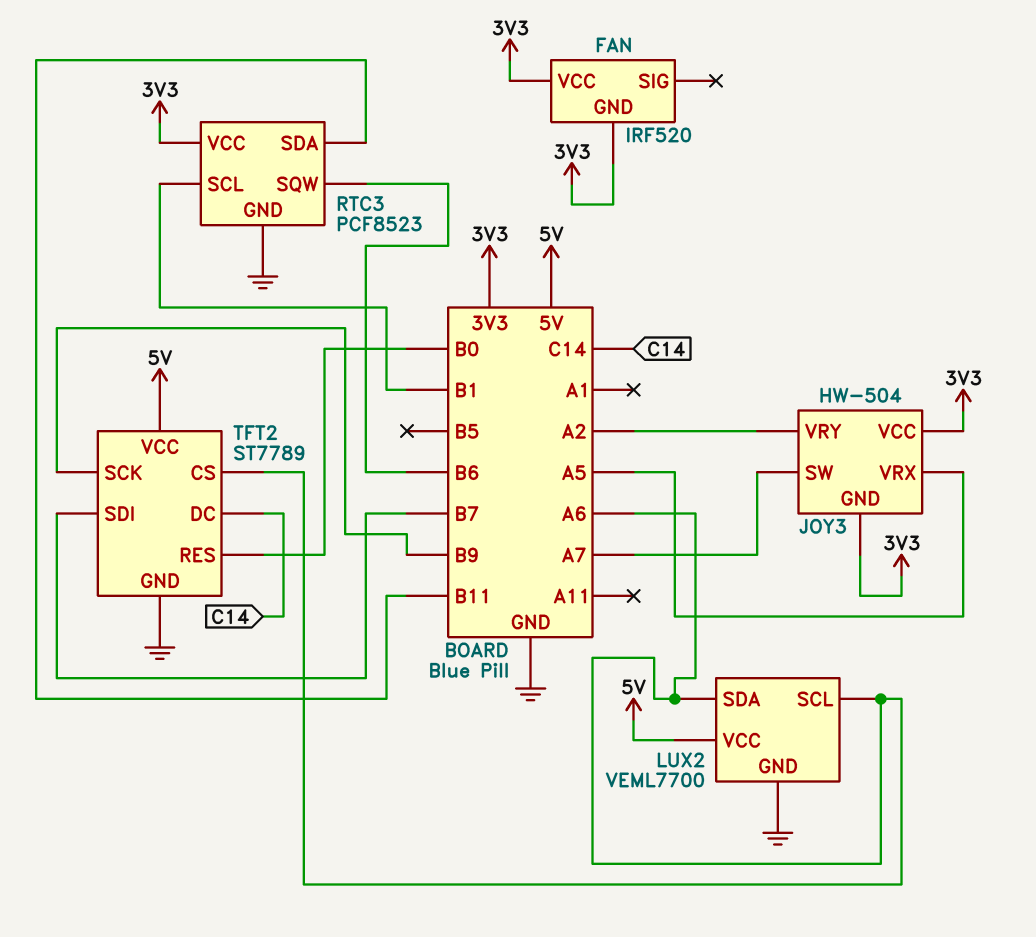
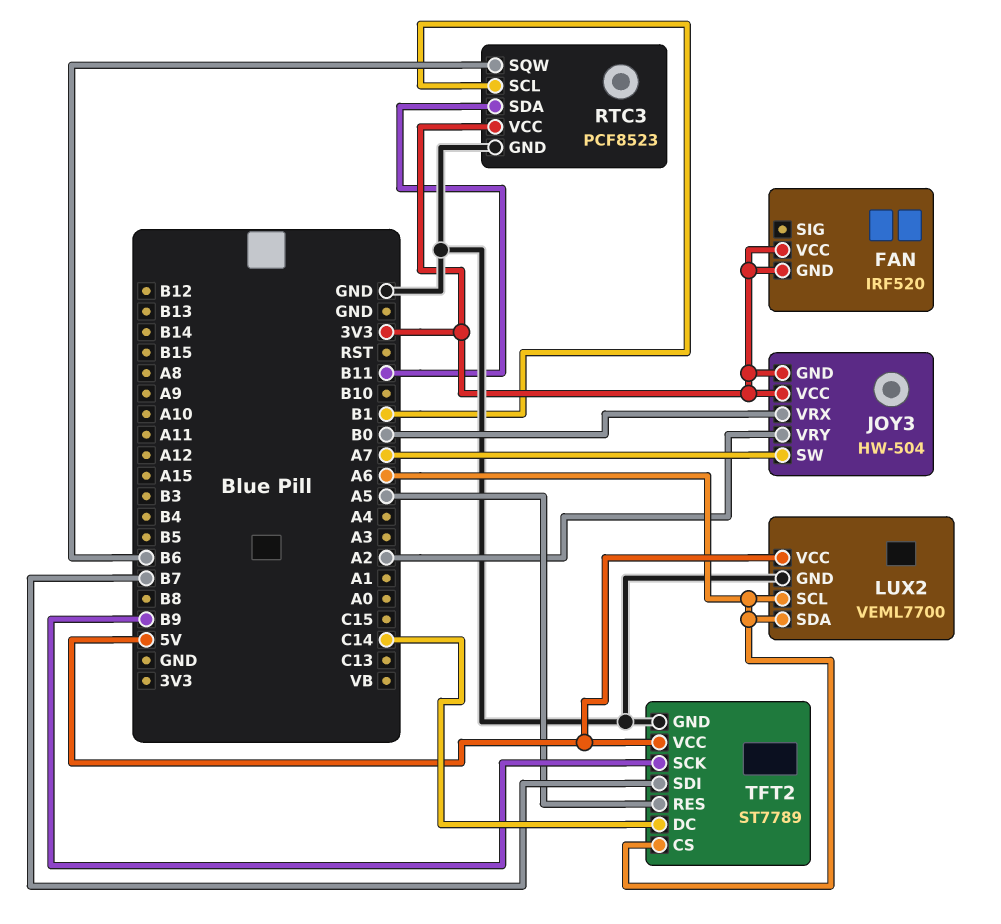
JOY3 pin VRX: A5 -> B0
TFT2 pin RES: B0 -> A5

